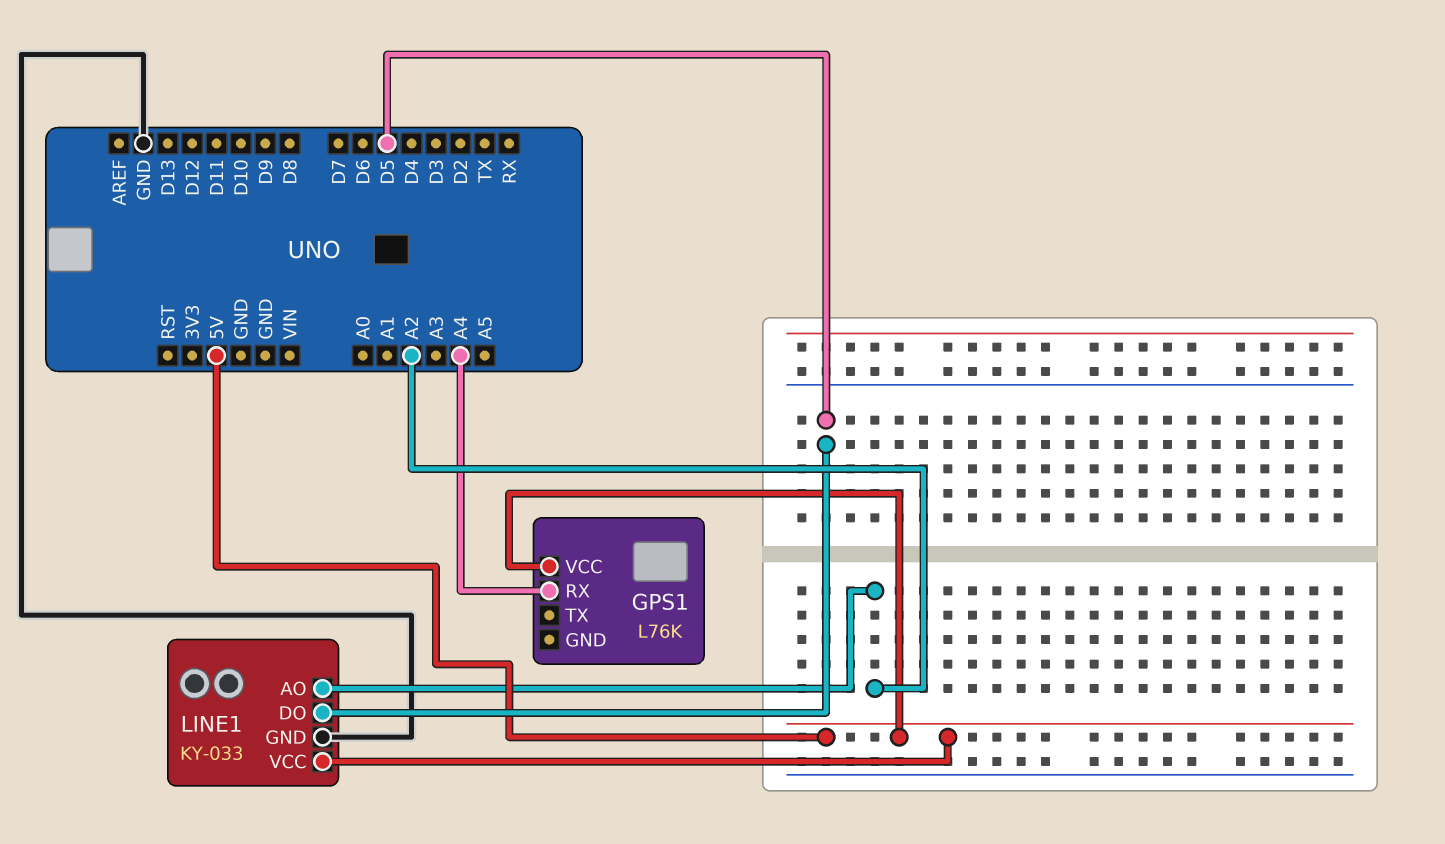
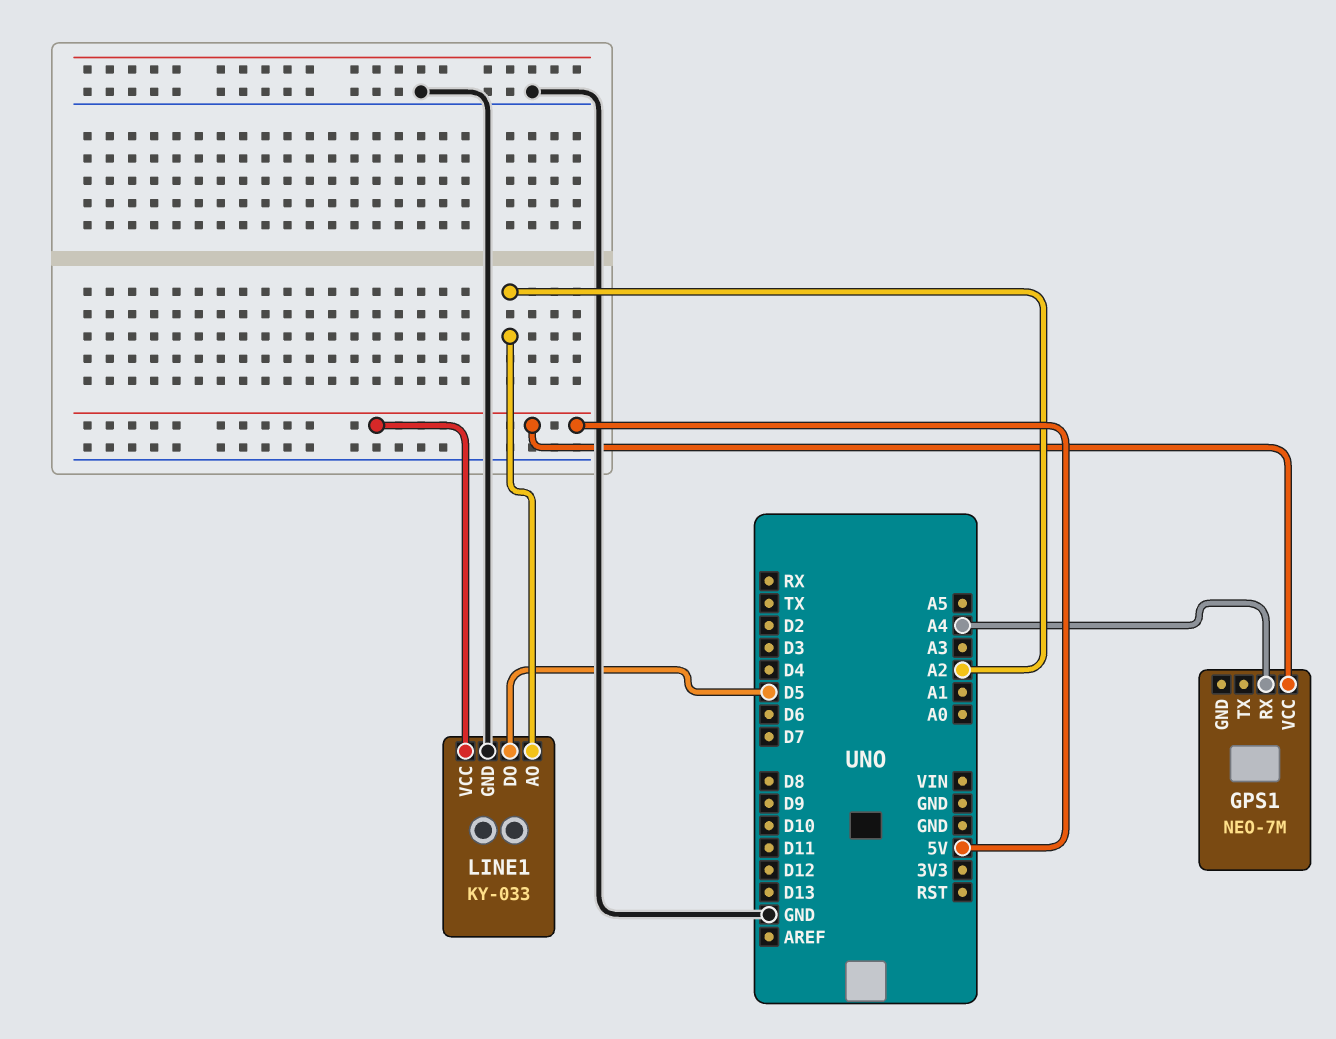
GPS1: L76K -> NEO-7M

